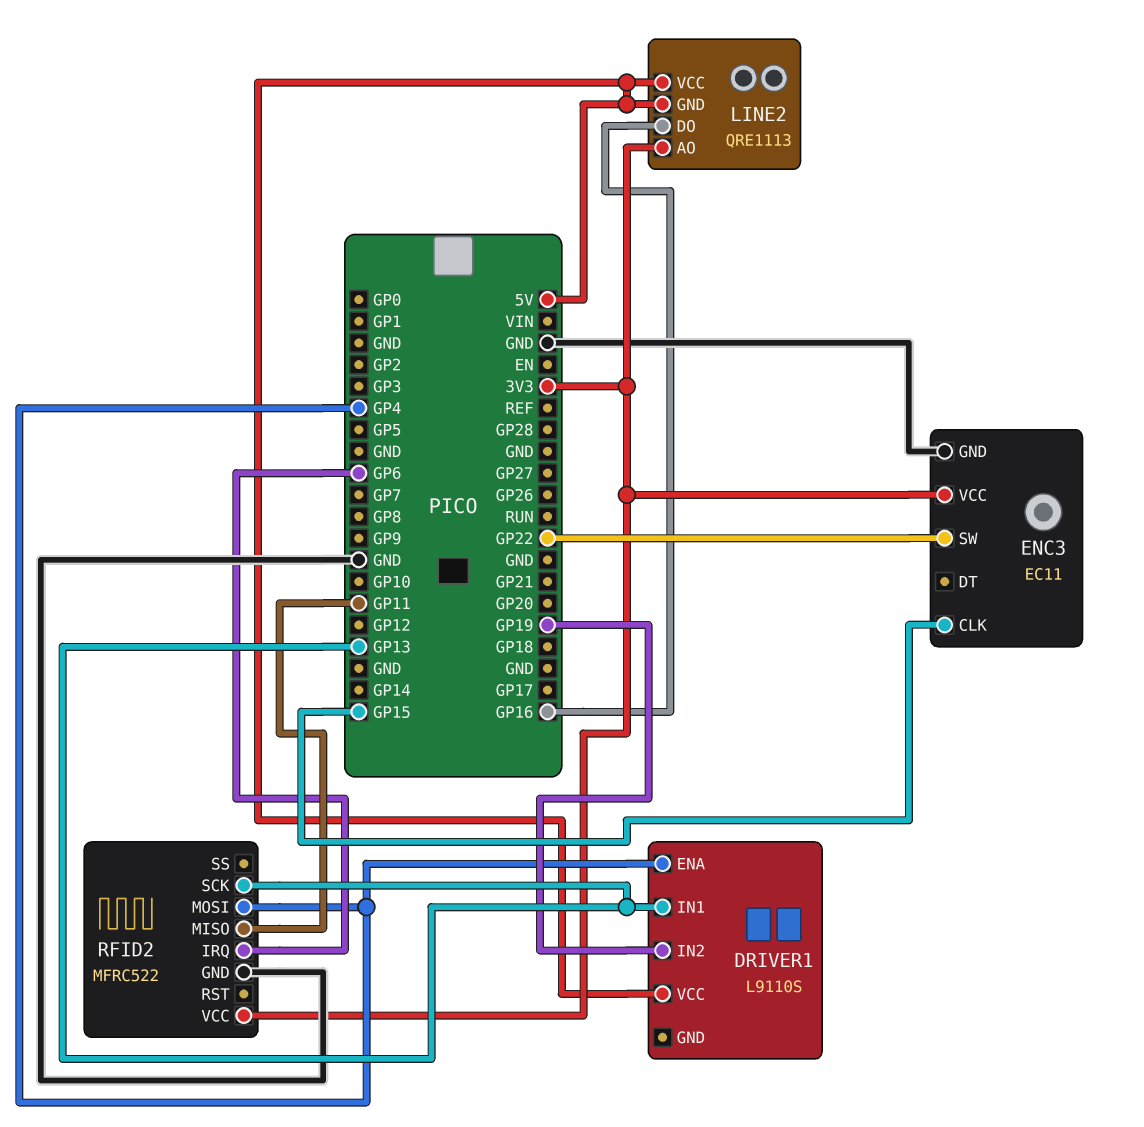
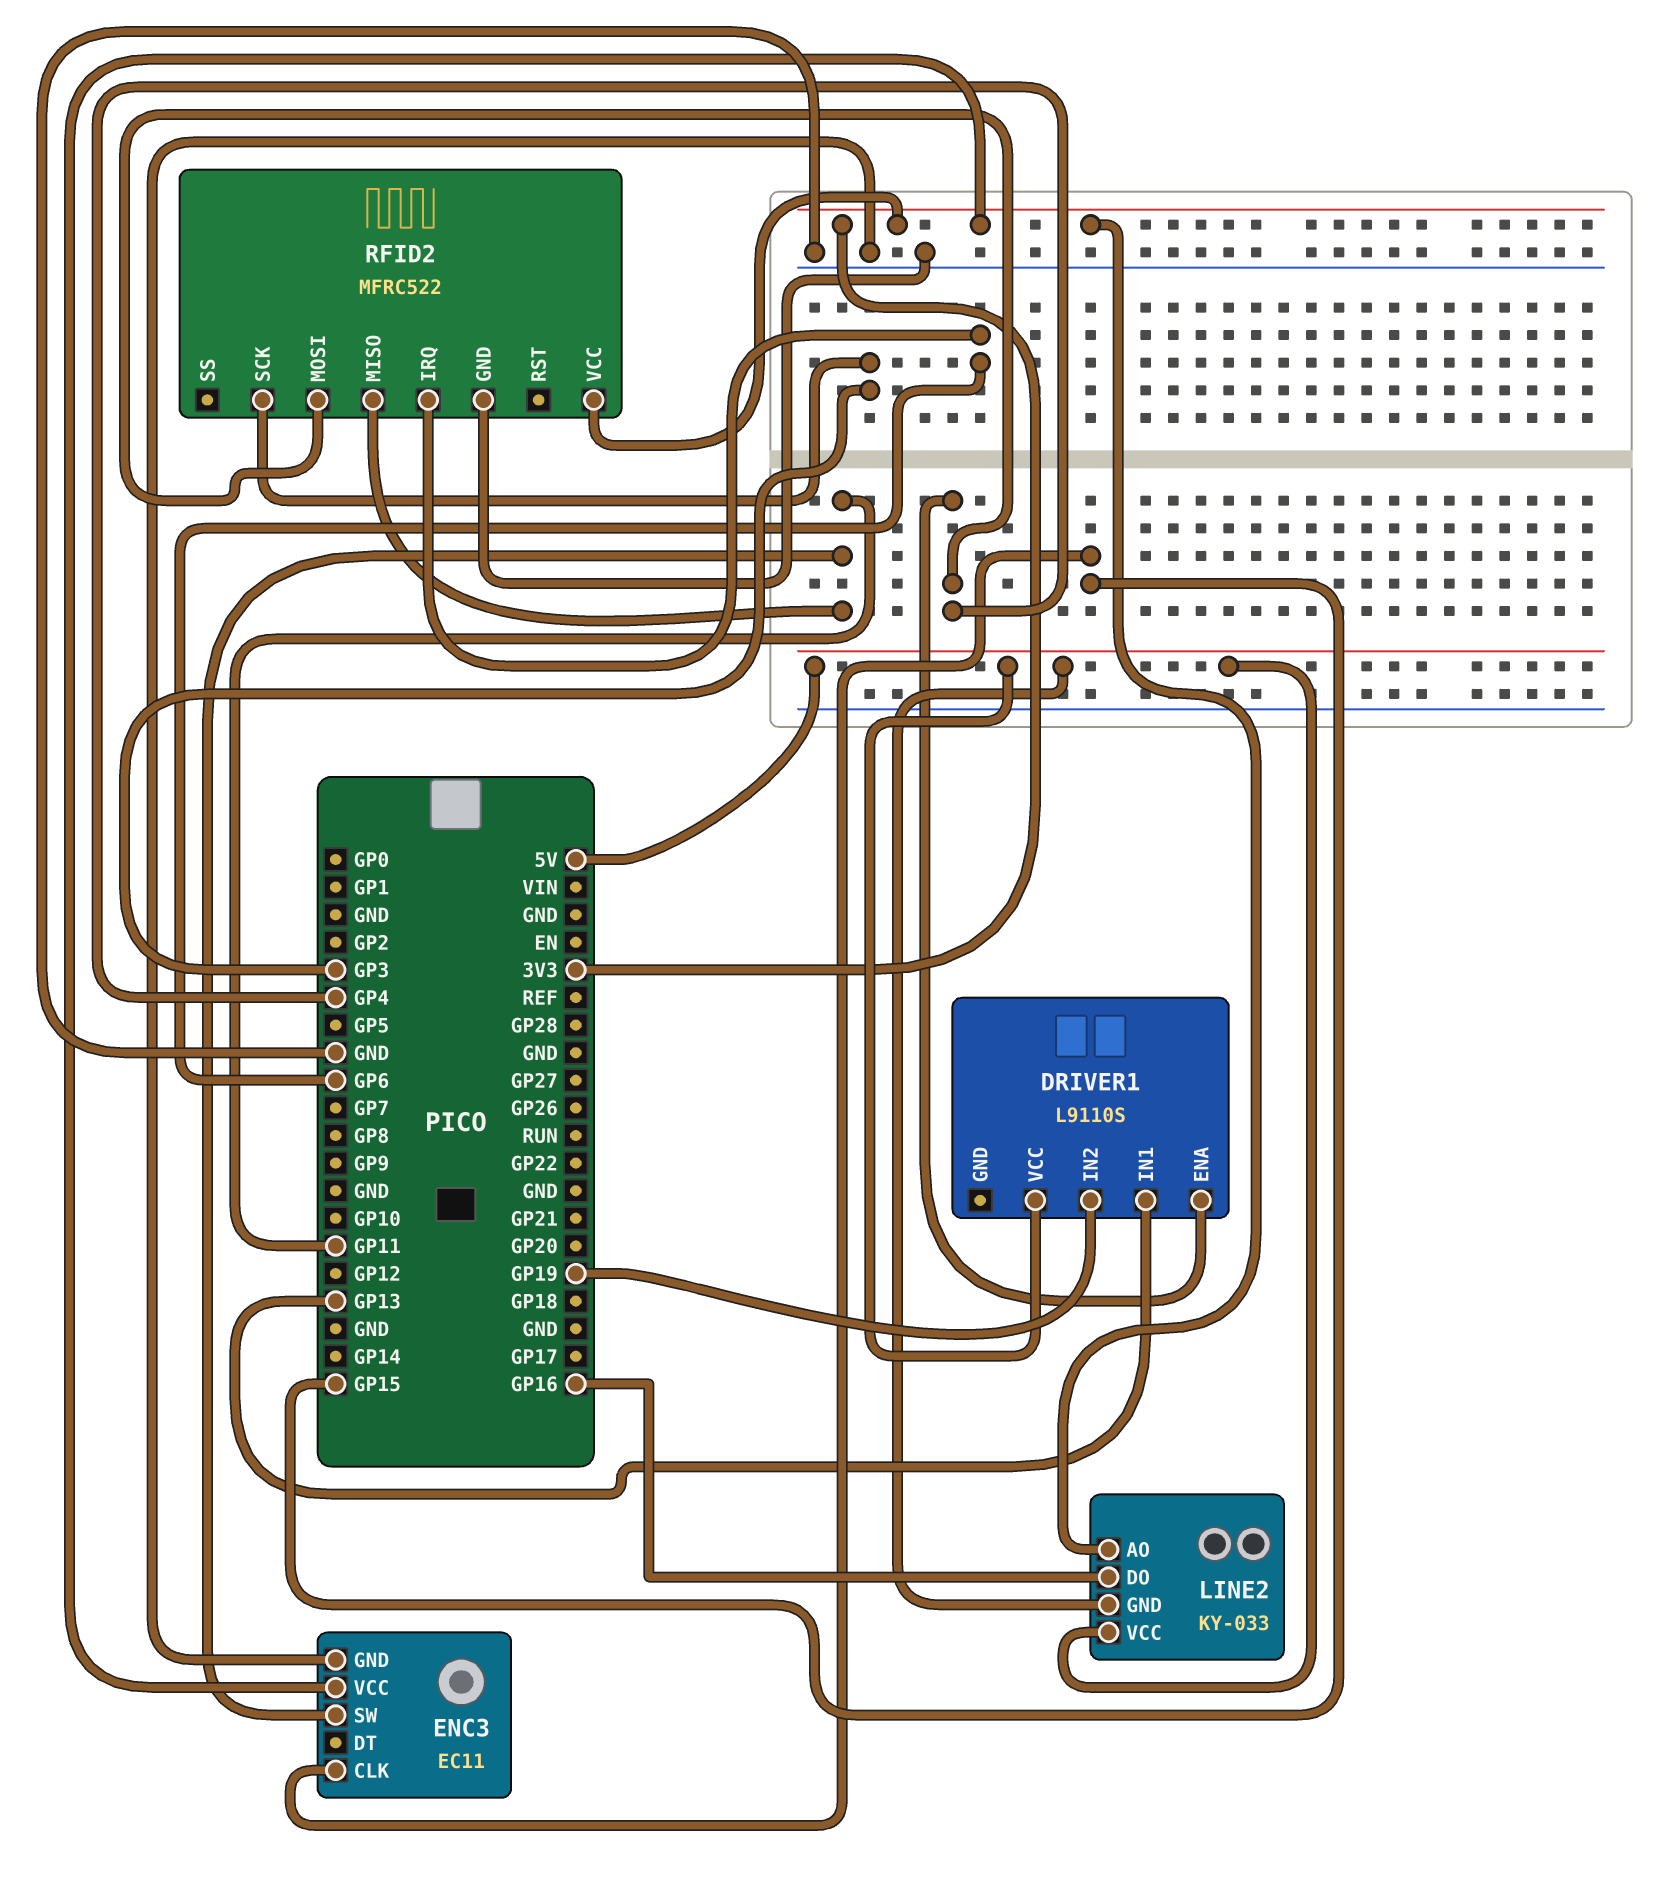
ENC3 pin SW: GP22 -> GP11
LINE2: QRE1113 -> KY-033
RFID2 pin SCK: GP13 -> GP3

